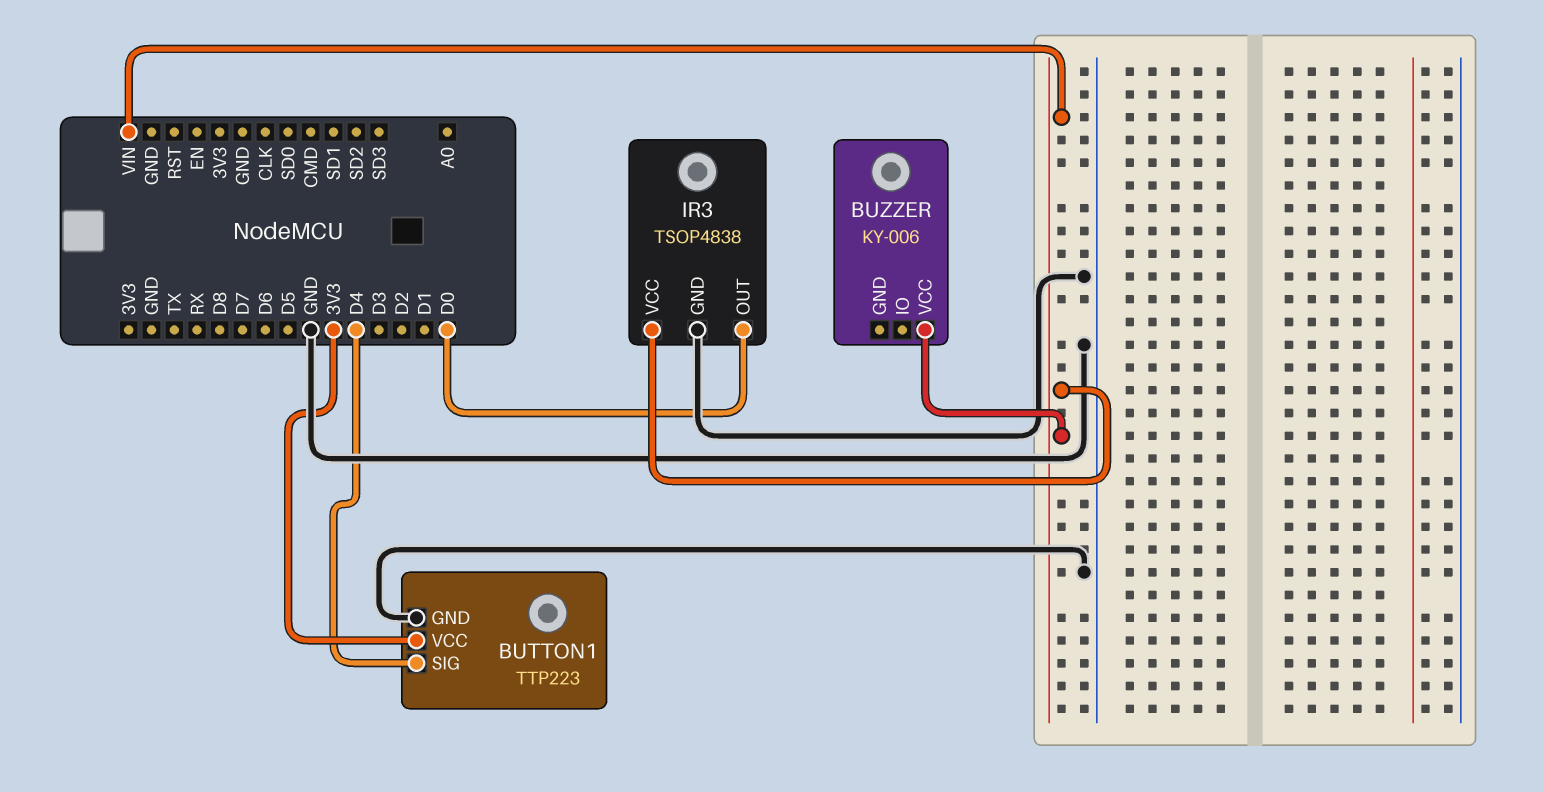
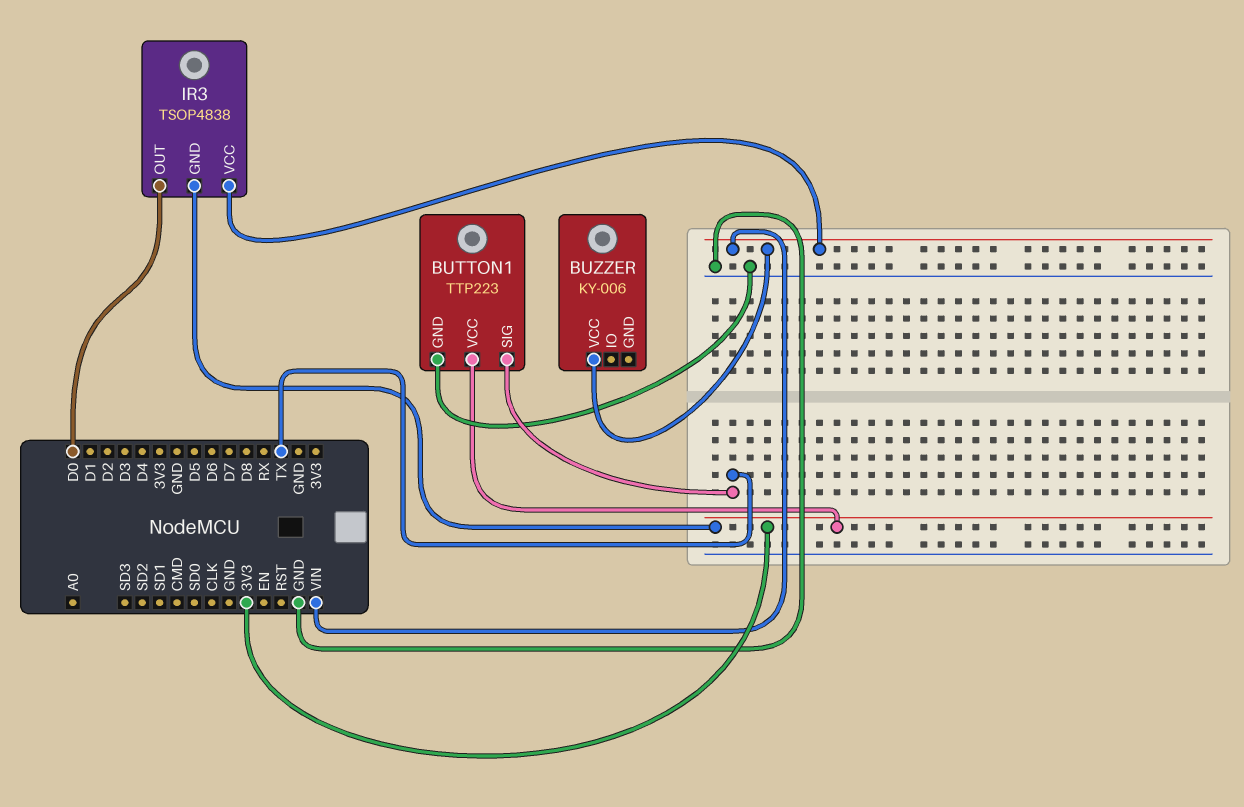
BUTTON1 pin SIG: D4 -> TX
IR3 pin GND: GND -> 3V3

